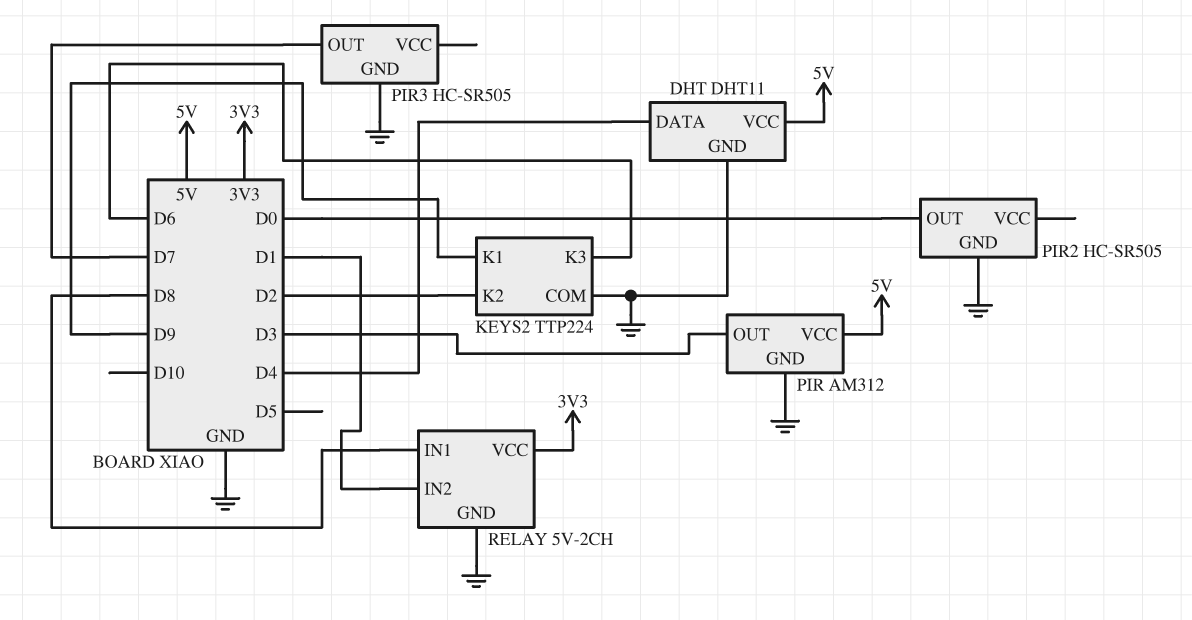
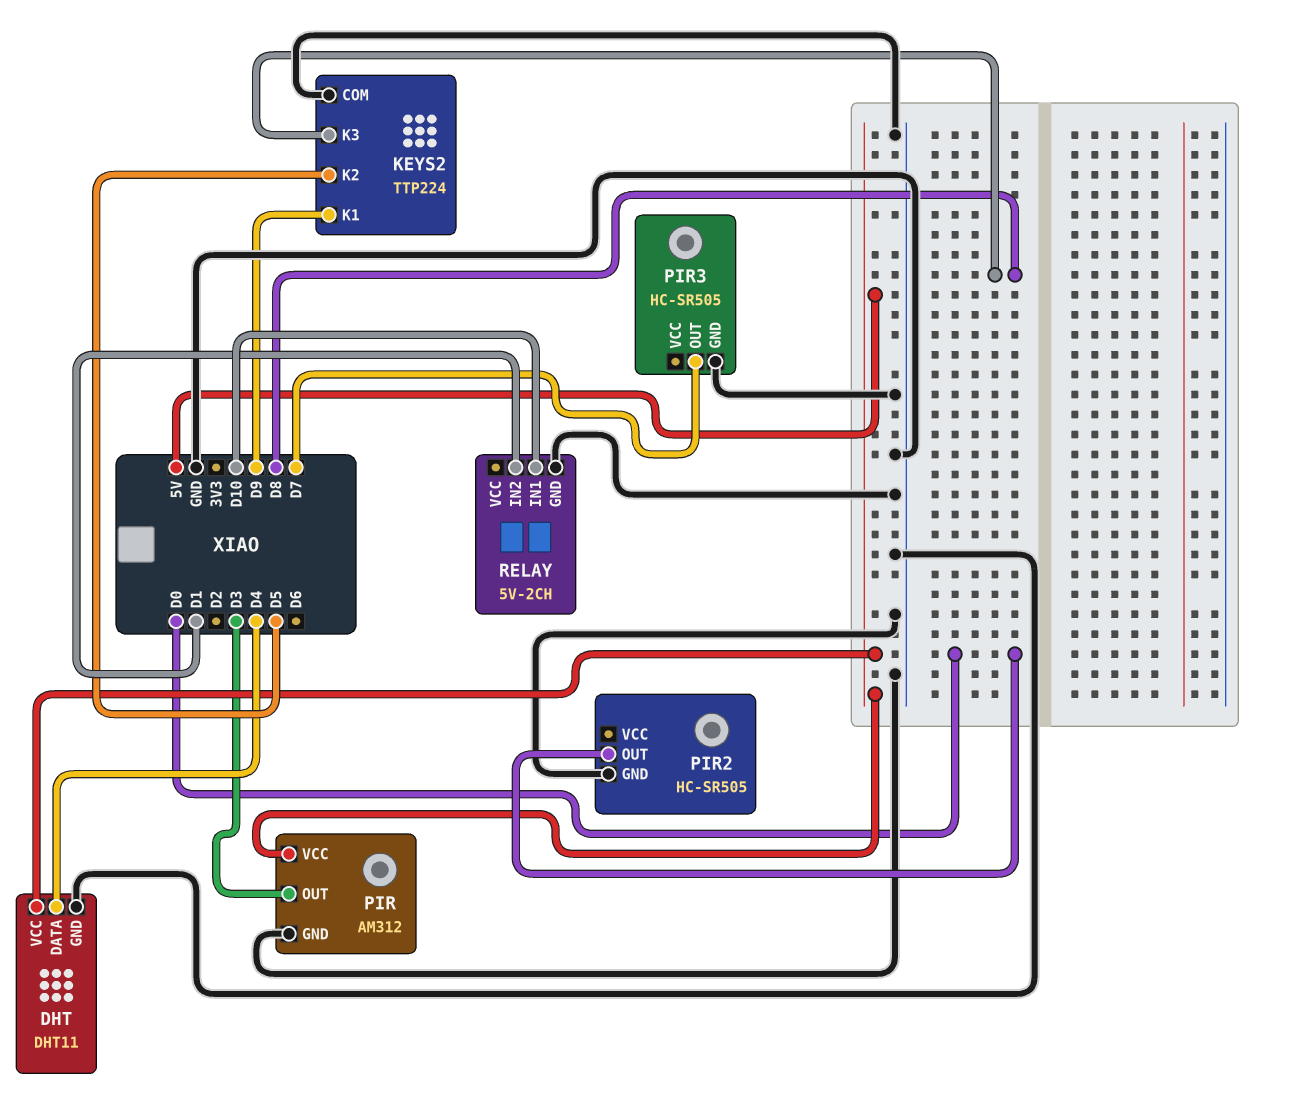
KEYS2 pin K2: D2 -> D5
KEYS2 pin K3: D6 -> D8
RELAY pin IN1: D8 -> D10
RELAY pin VCC: 3V3 -> none

